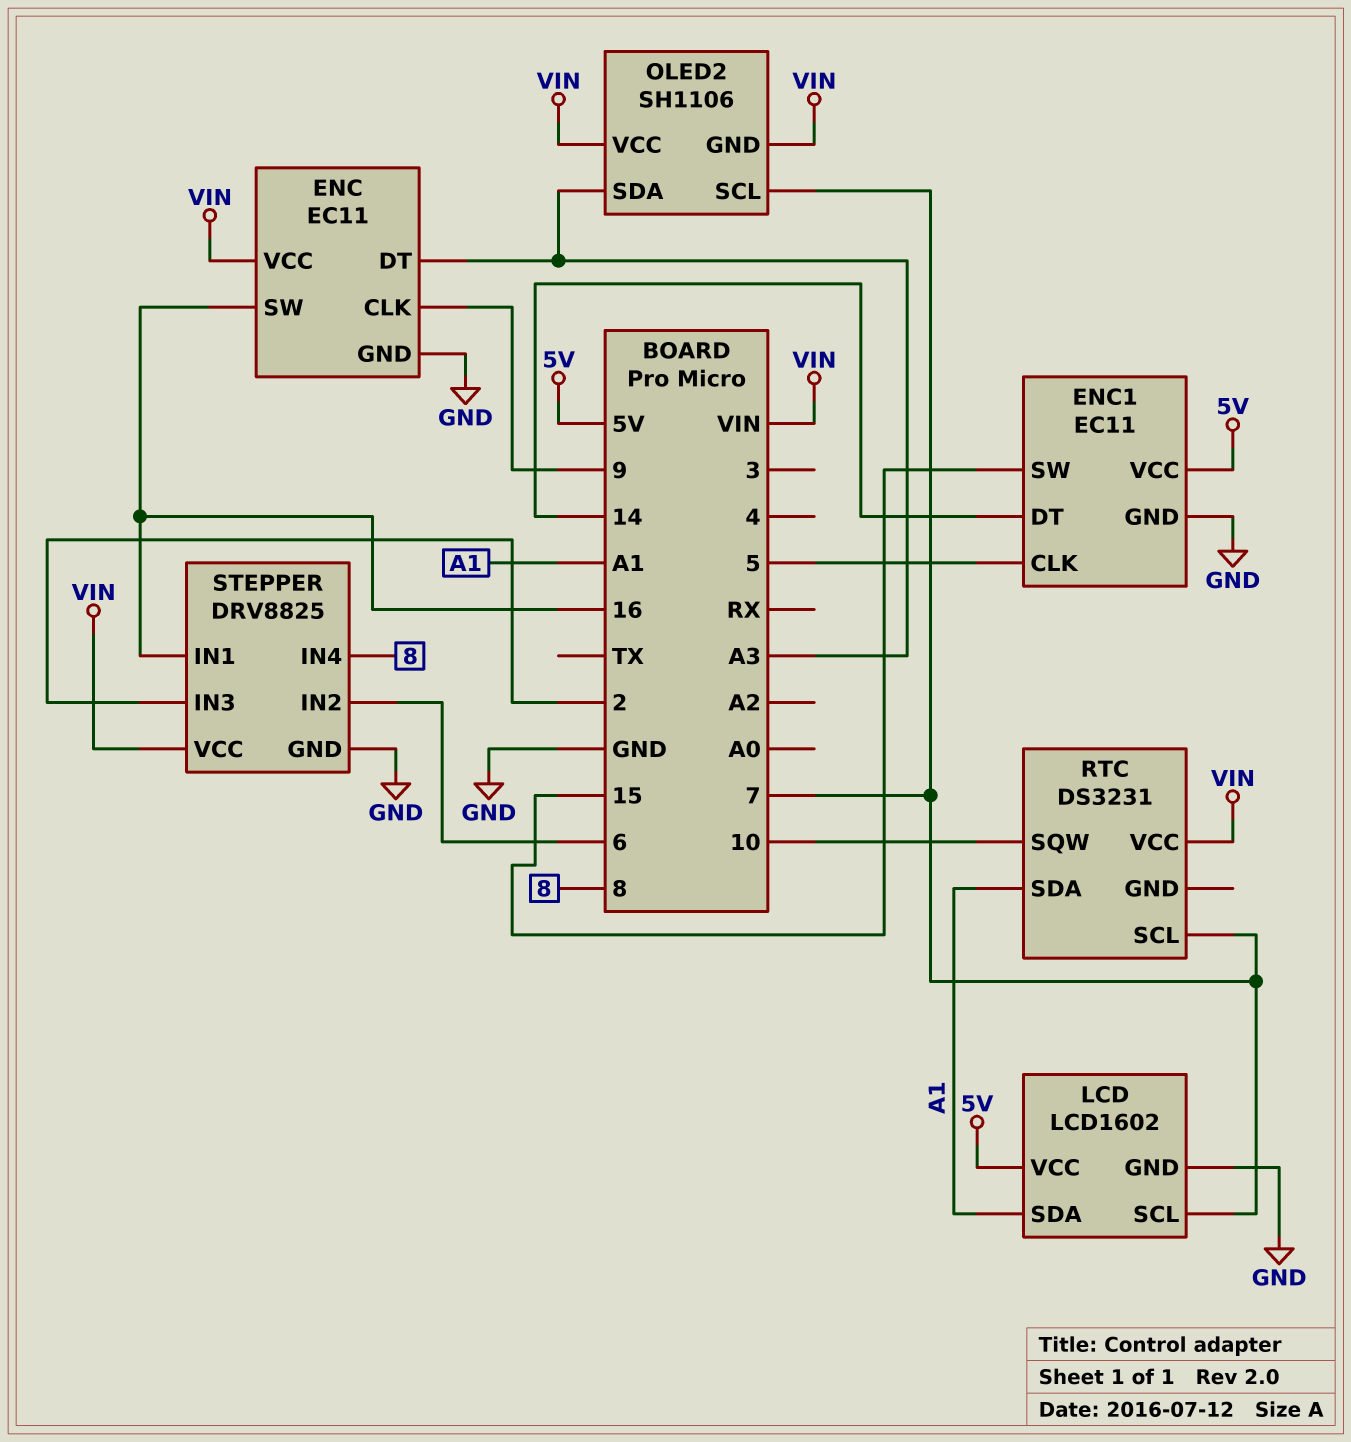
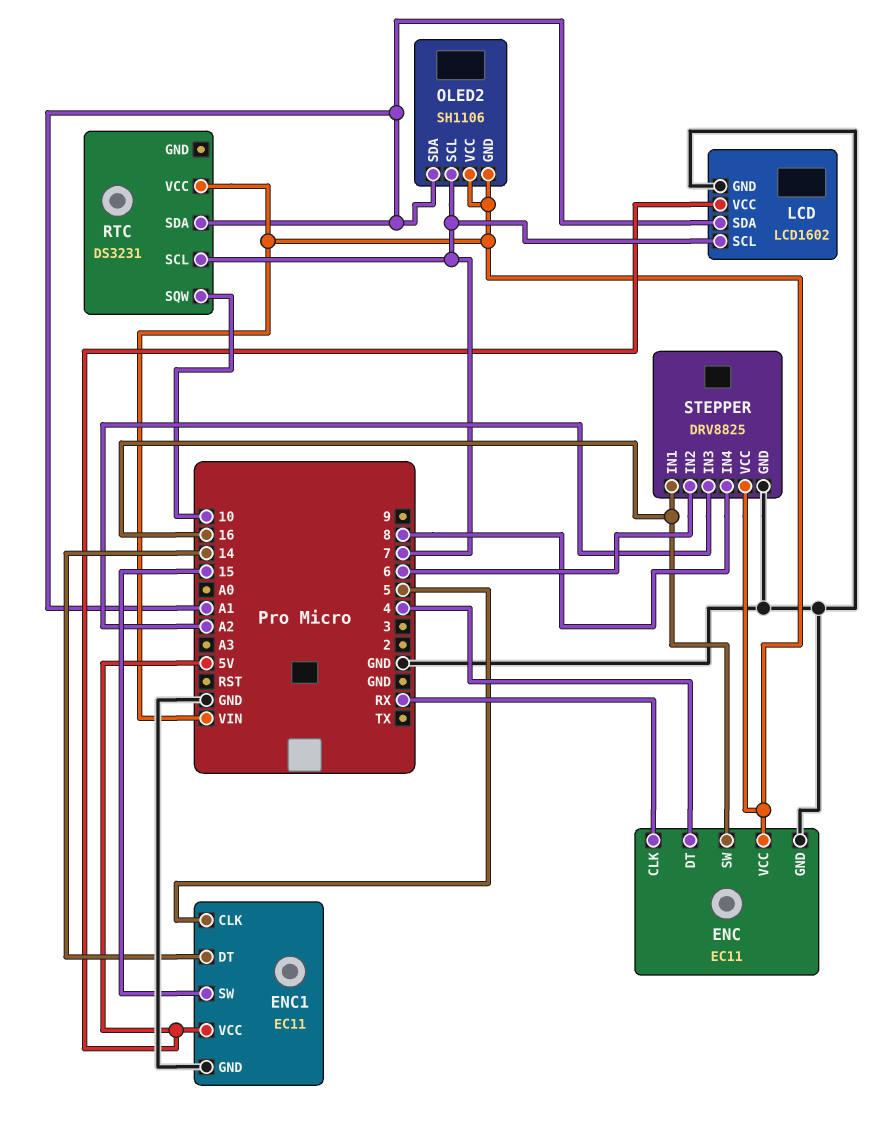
ENC pin CLK: 9 -> RX
ENC pin DT: A3 -> 4
OLED2 pin SDA: A3 -> A1
STEPPER pin IN3: 2 -> A2

